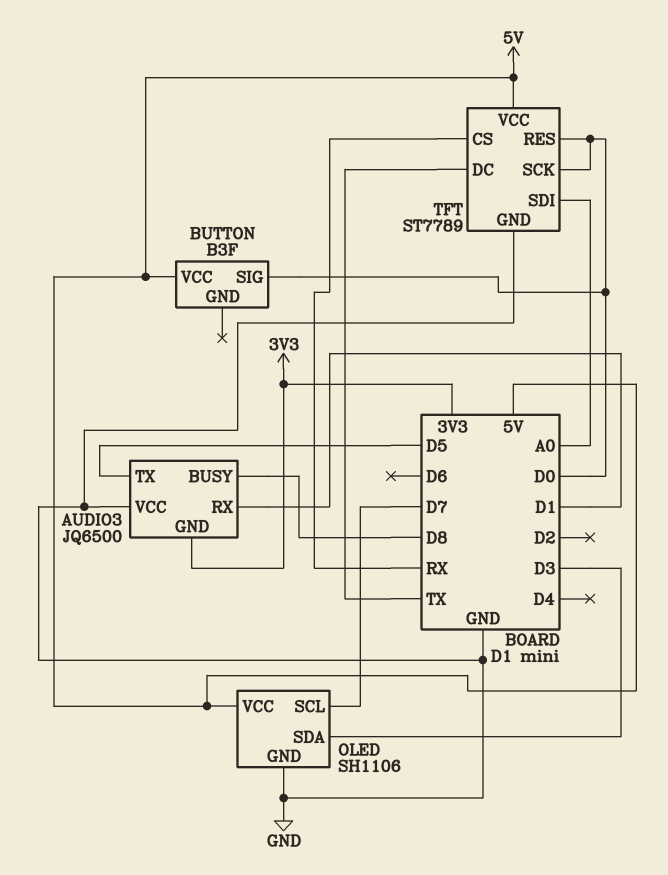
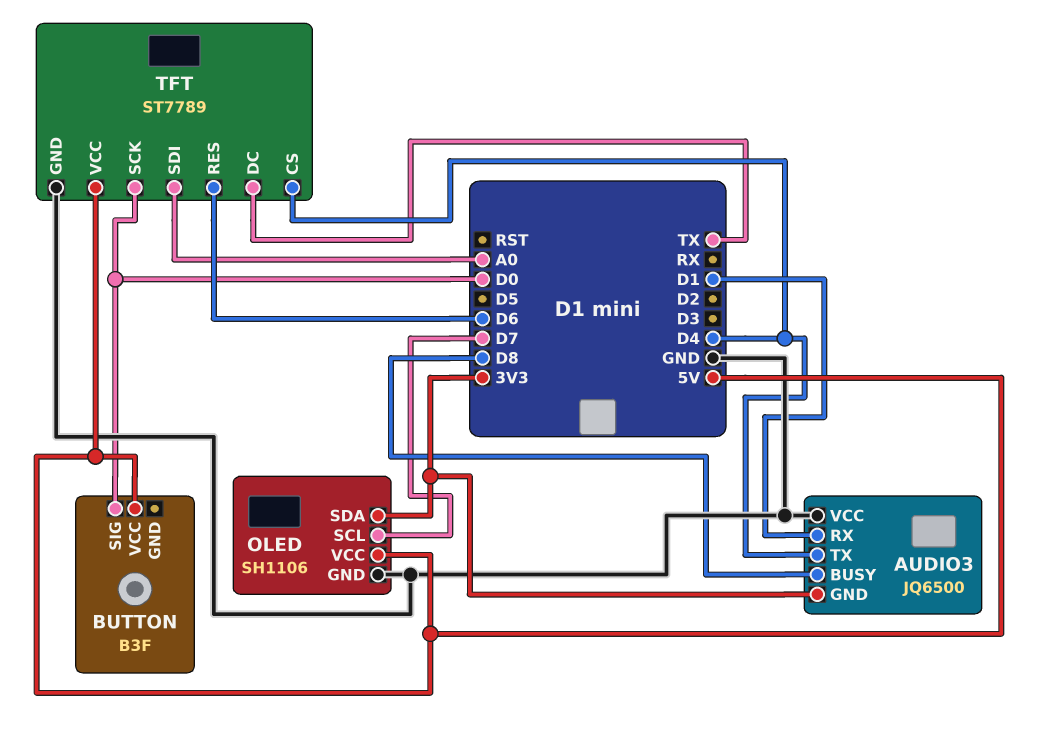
AUDIO3 pin TX: D5 -> D4
OLED pin SDA: D3 -> 3V3
TFT pin CS: RX -> D4
TFT pin RES: D0 -> D6

